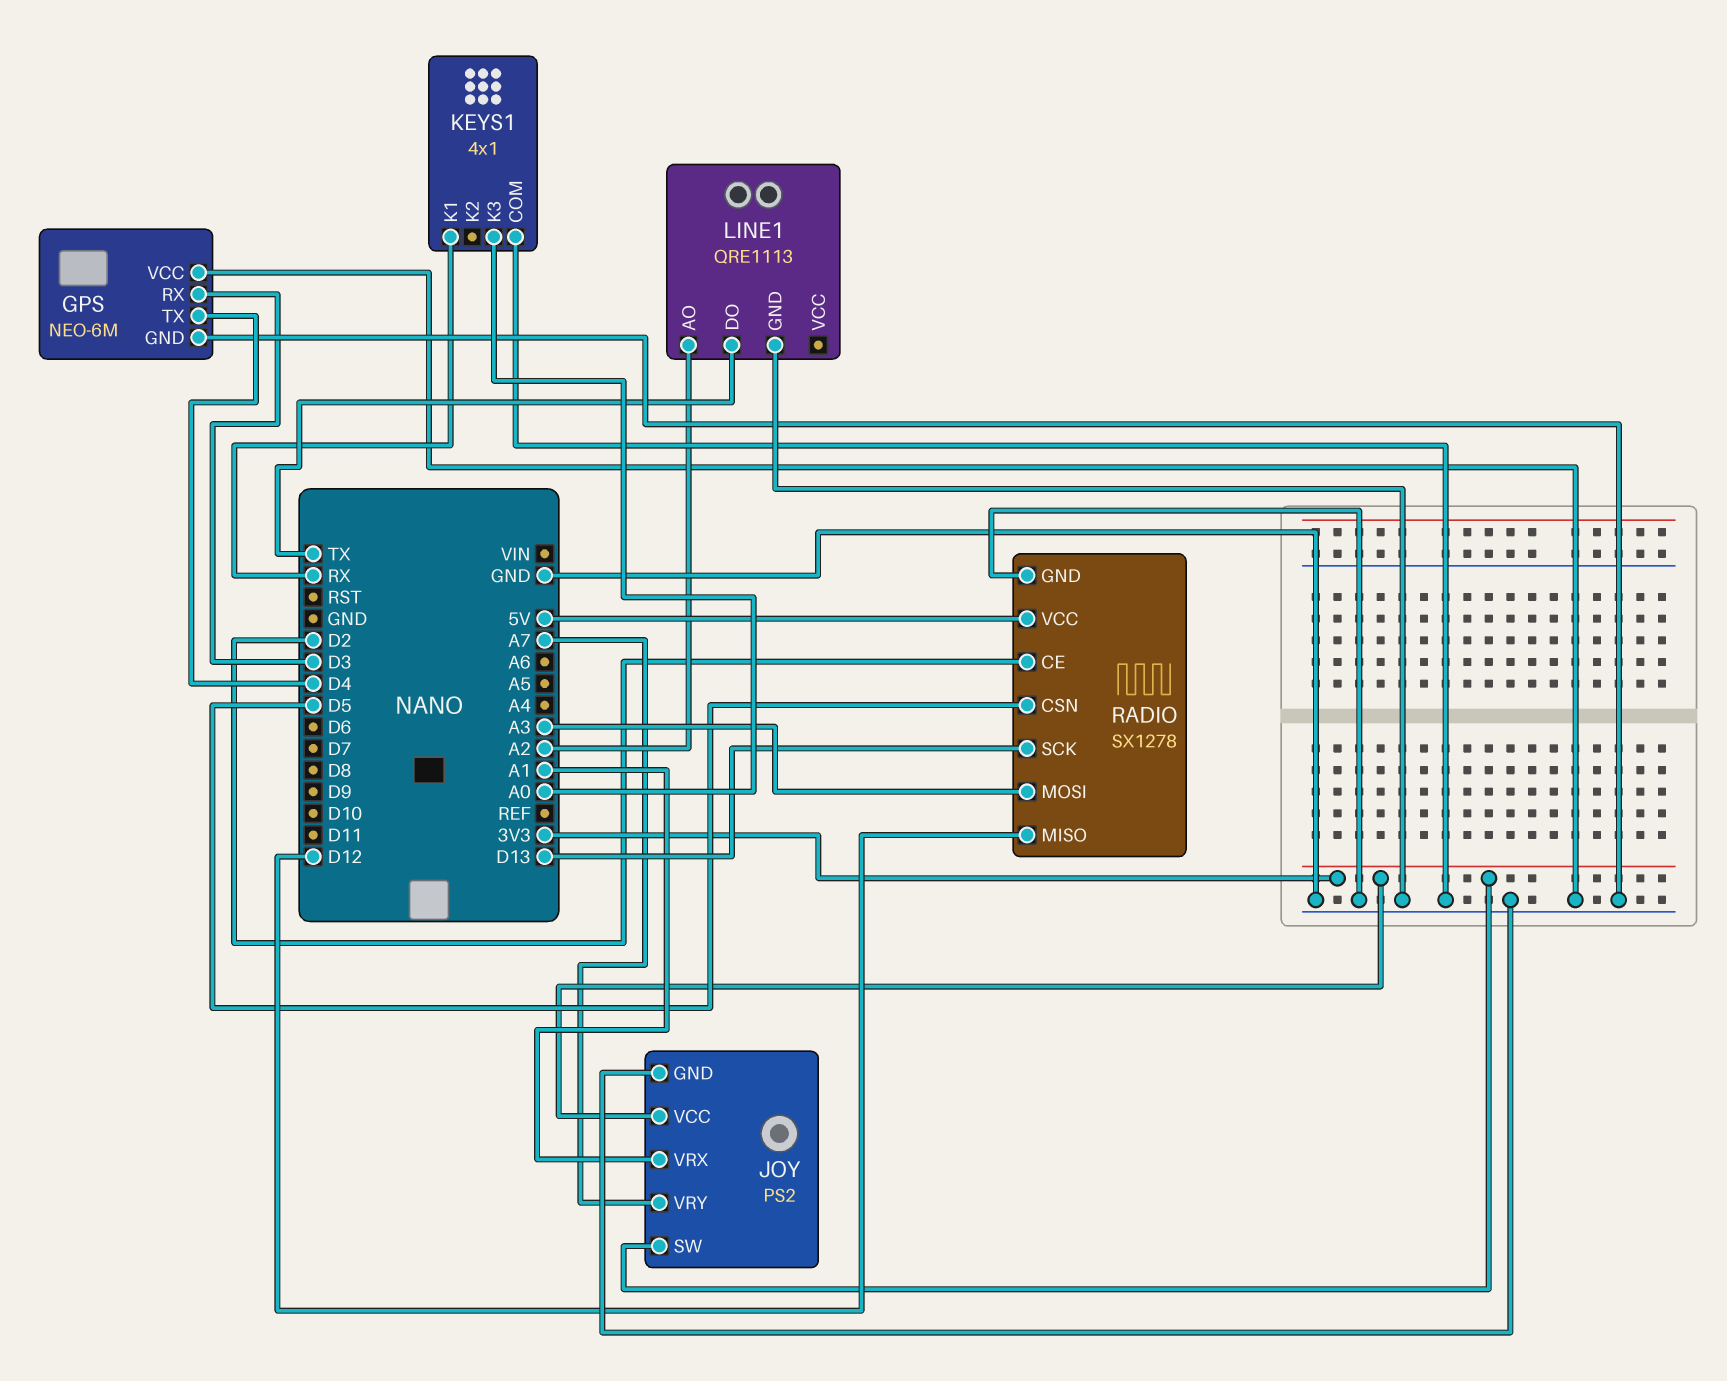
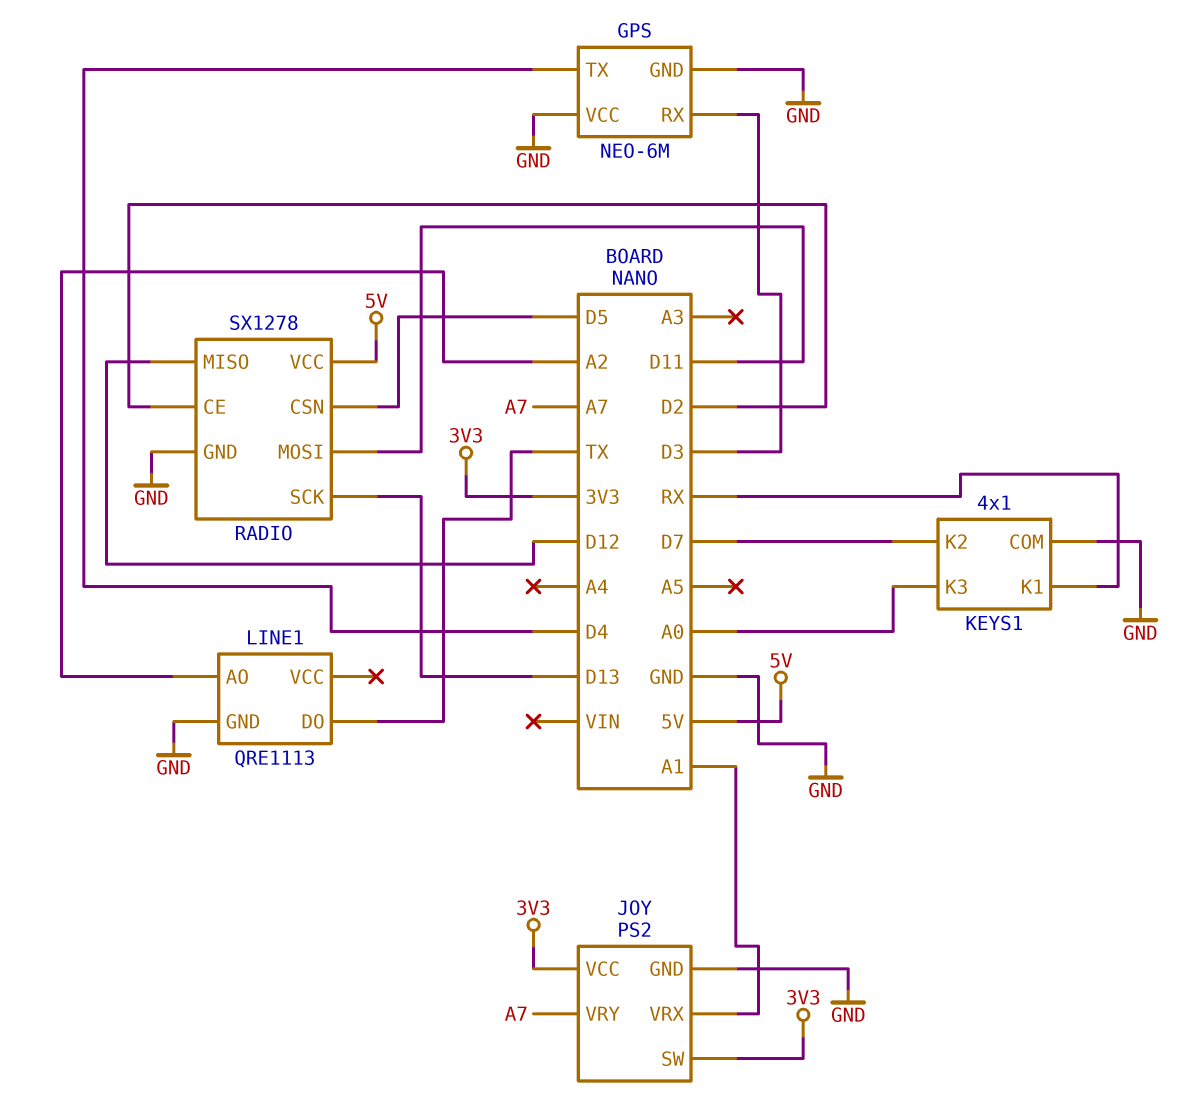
KEYS1 pin K2: none -> D7
RADIO pin MOSI: A3 -> D11

